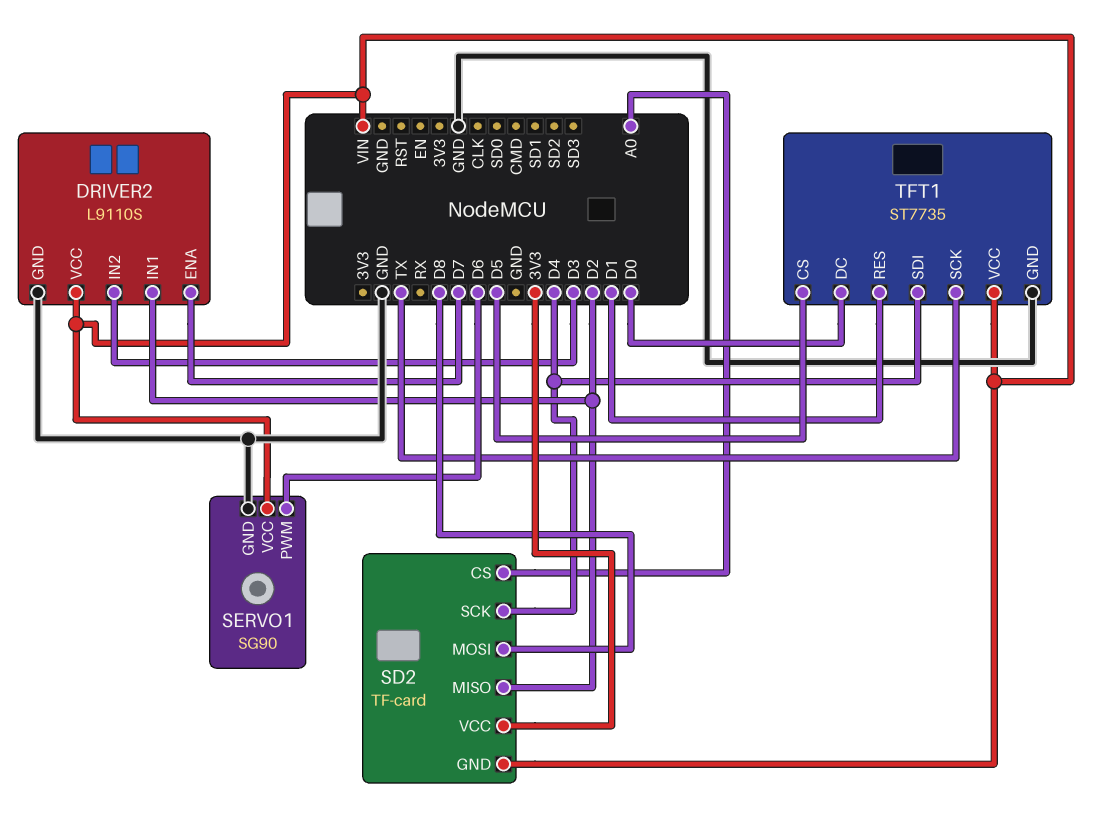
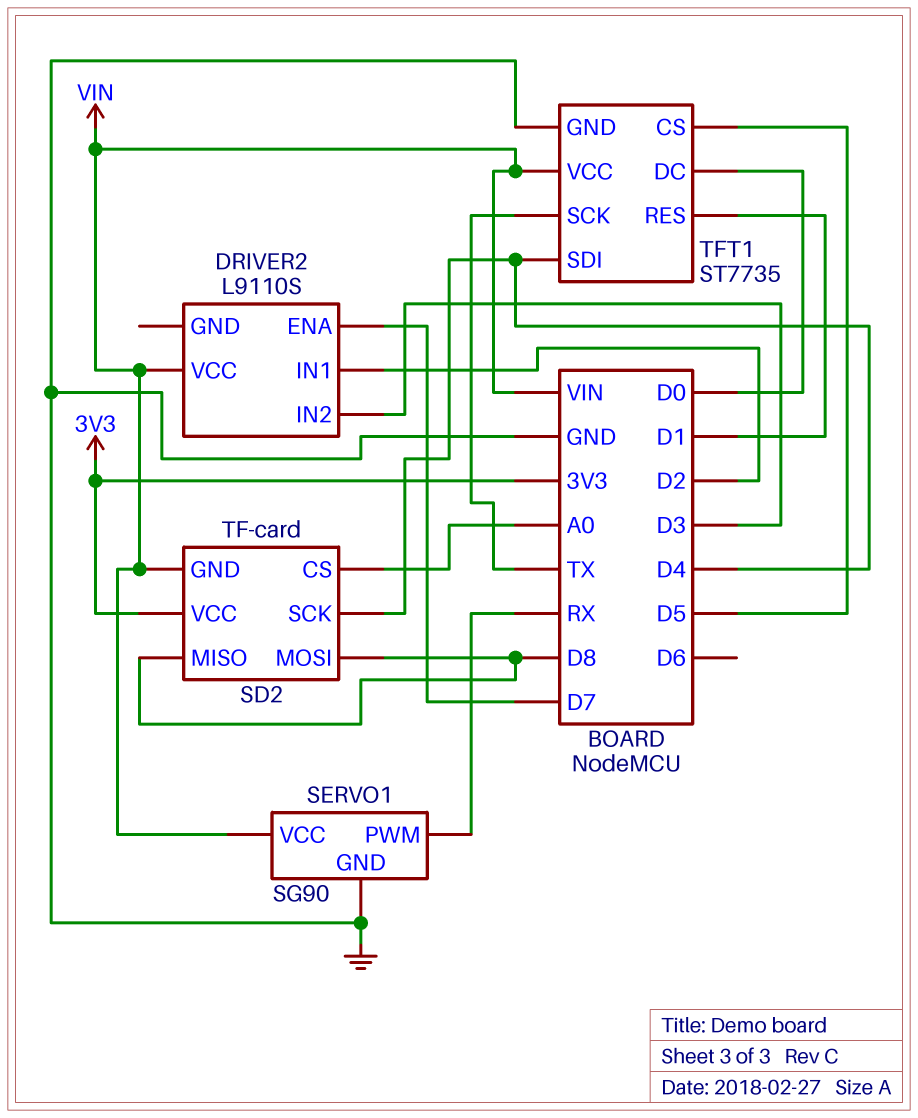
DRIVER2 pin GND: GND -> none
SD2 pin MISO: D2 -> D8
SERVO1 pin PWM: D6 -> RX

